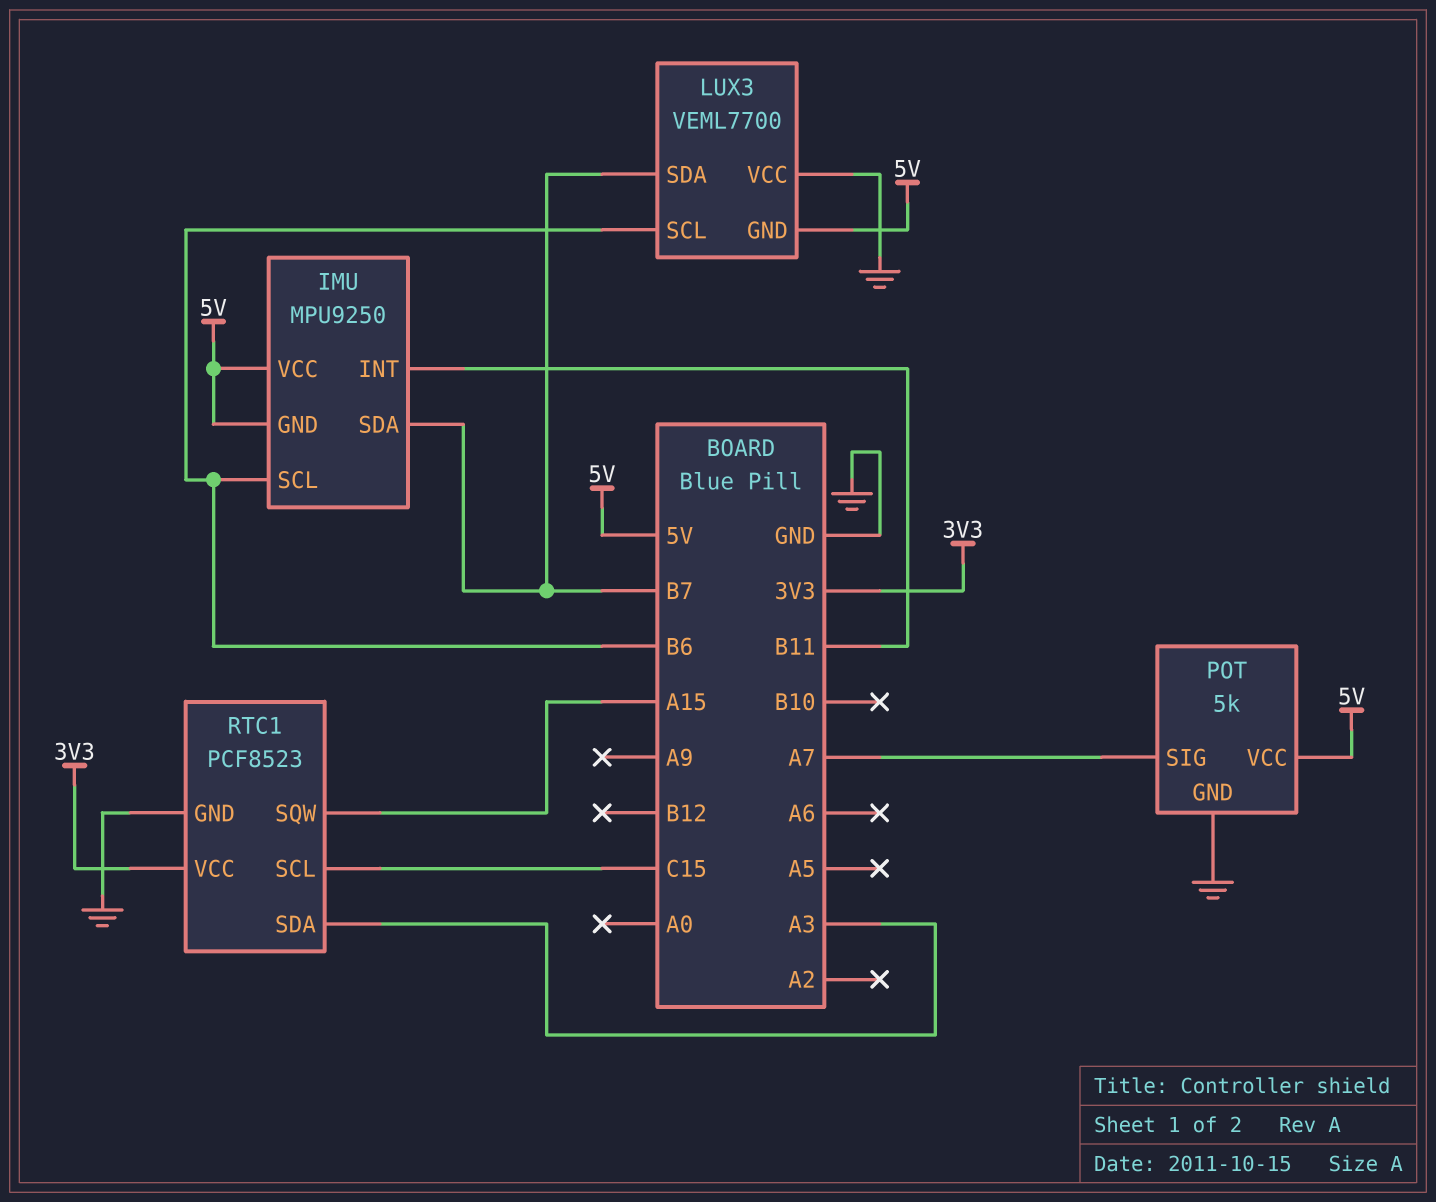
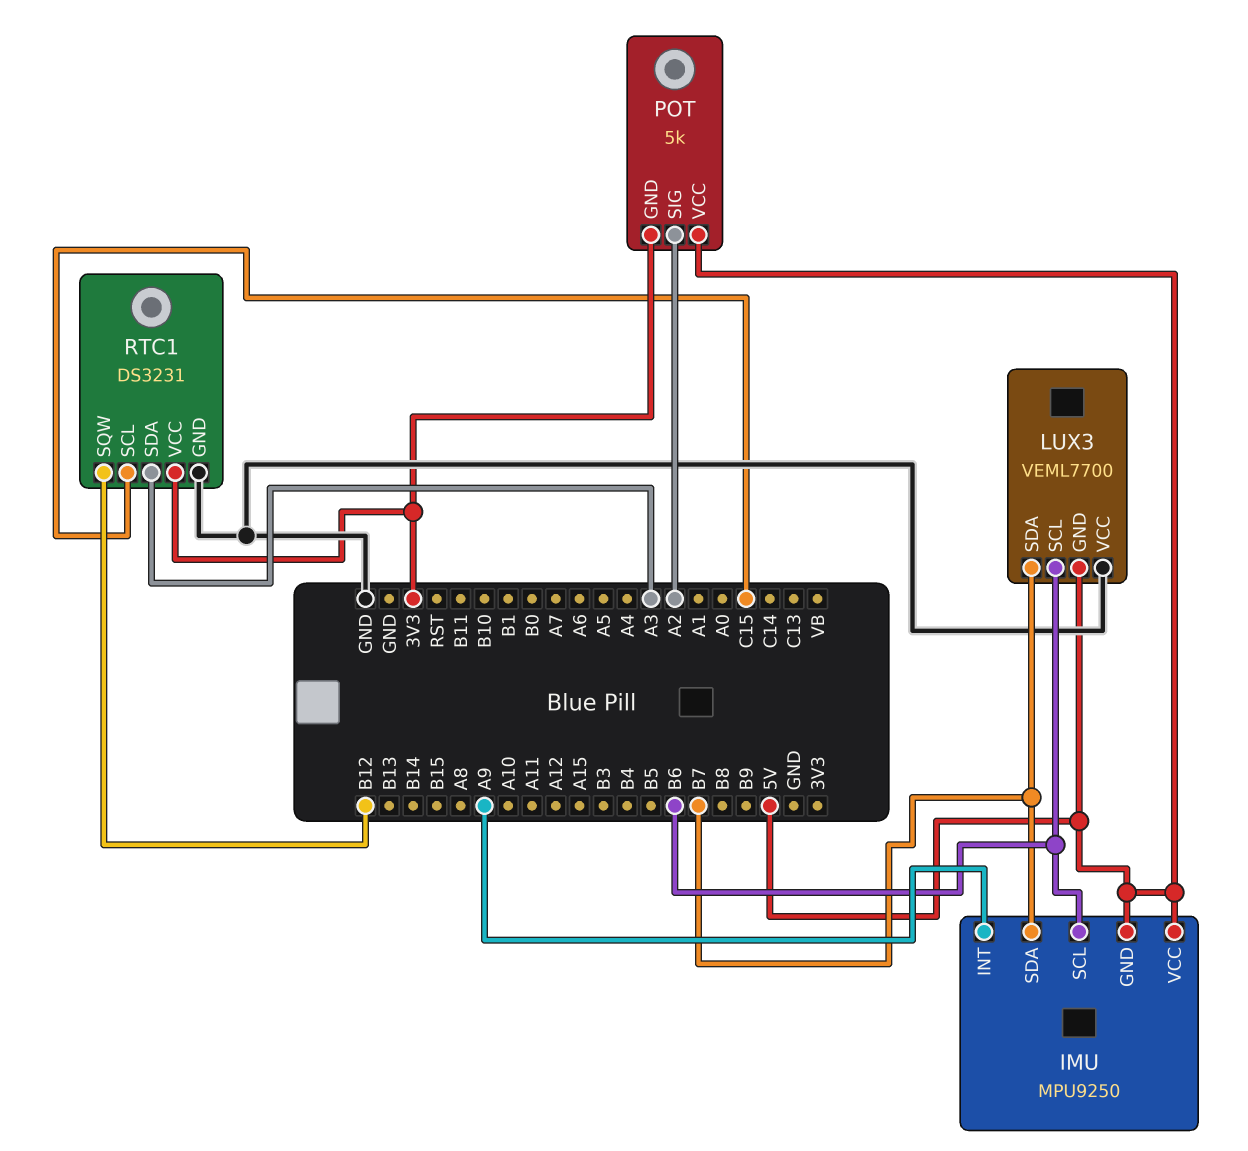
IMU pin INT: B11 -> A9
POT pin GND: GND -> 3V3
POT pin SIG: A7 -> A2
RTC1: PCF8523 -> DS3231
RTC1 pin SQW: A15 -> B12

